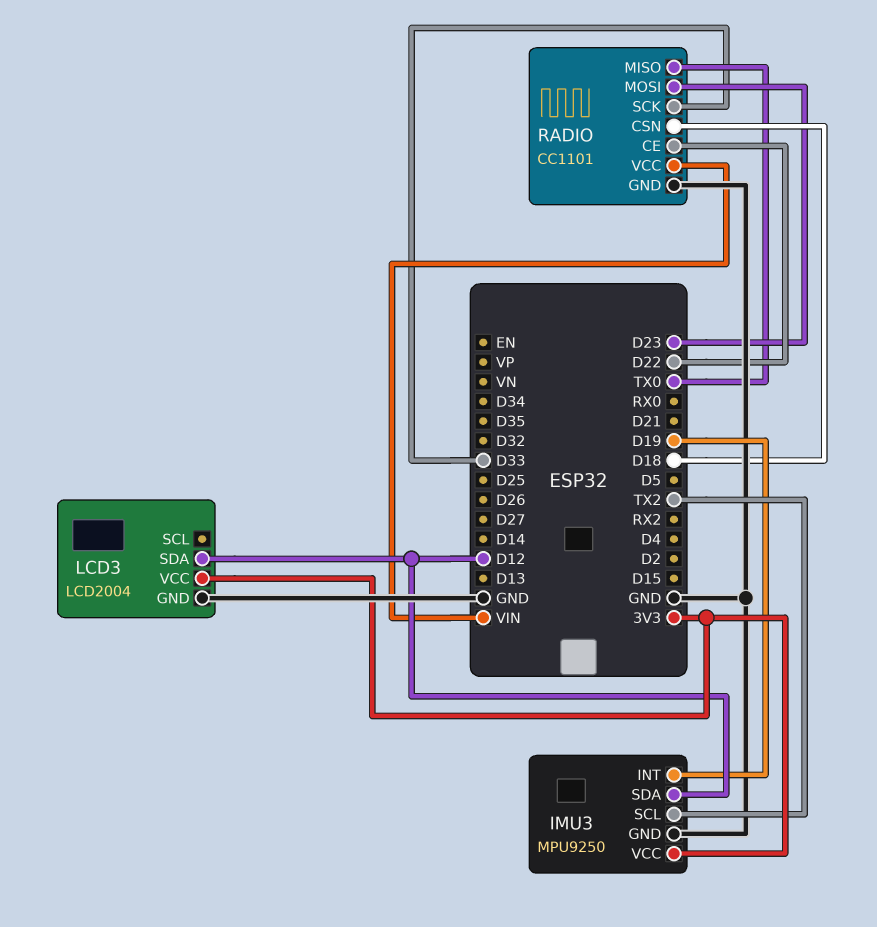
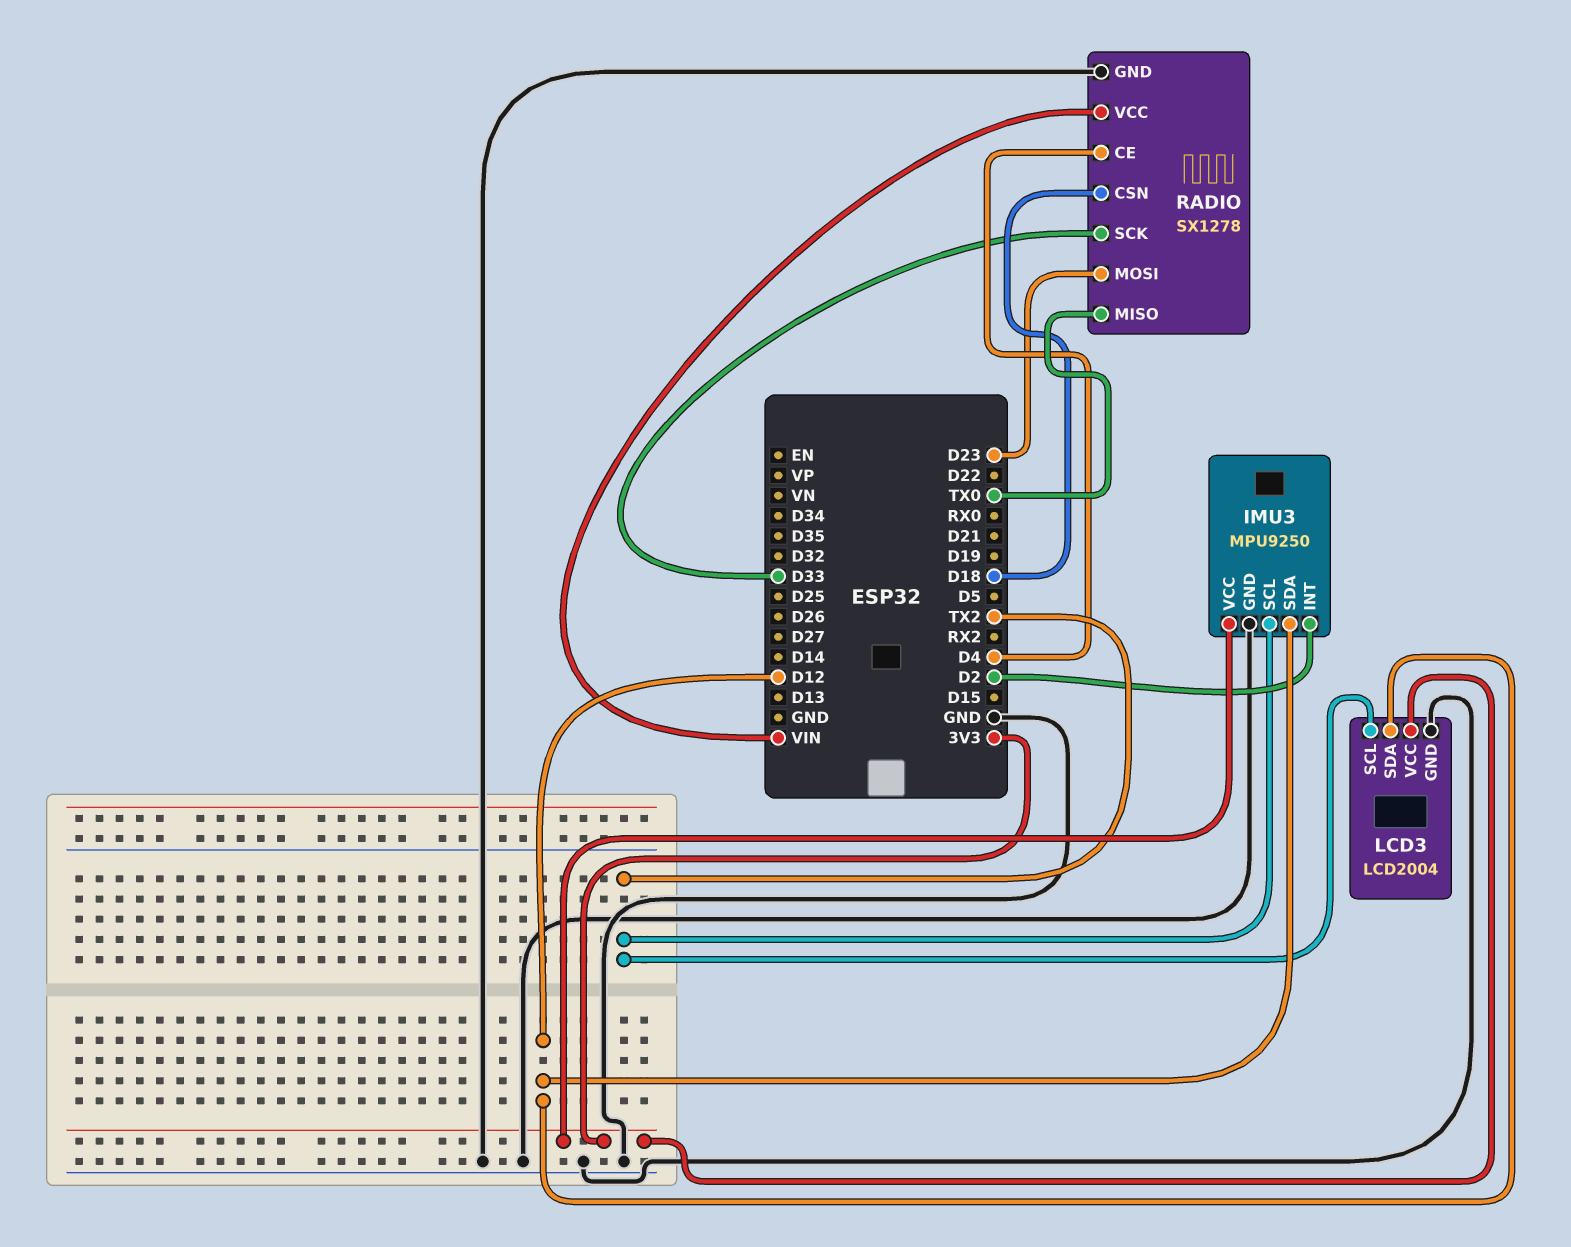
IMU3 pin INT: D19 -> D2
LCD3 pin SCL: none -> TX2
RADIO: CC1101 -> SX1278
RADIO pin CE: D22 -> D4

